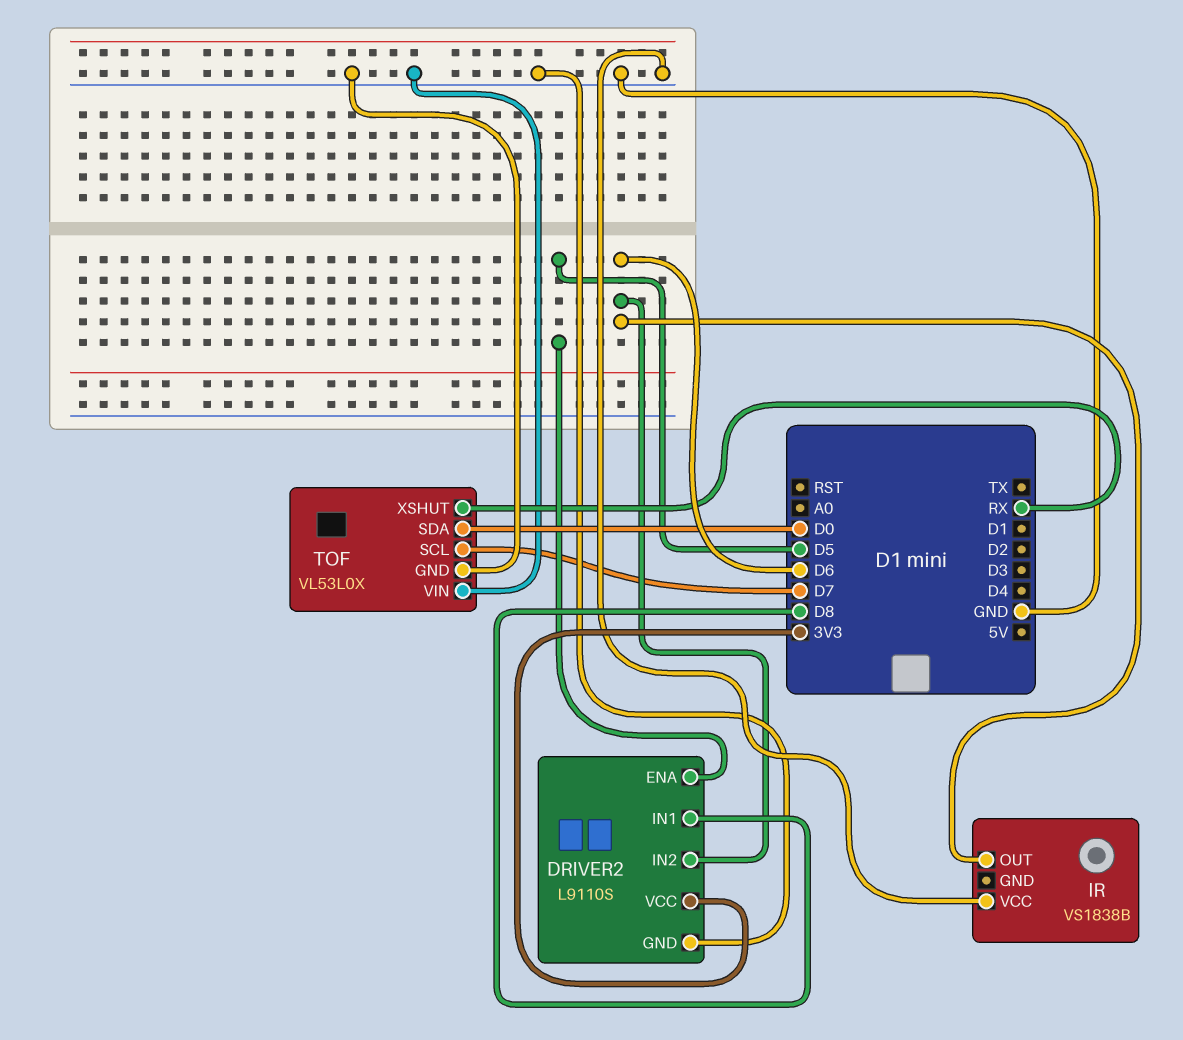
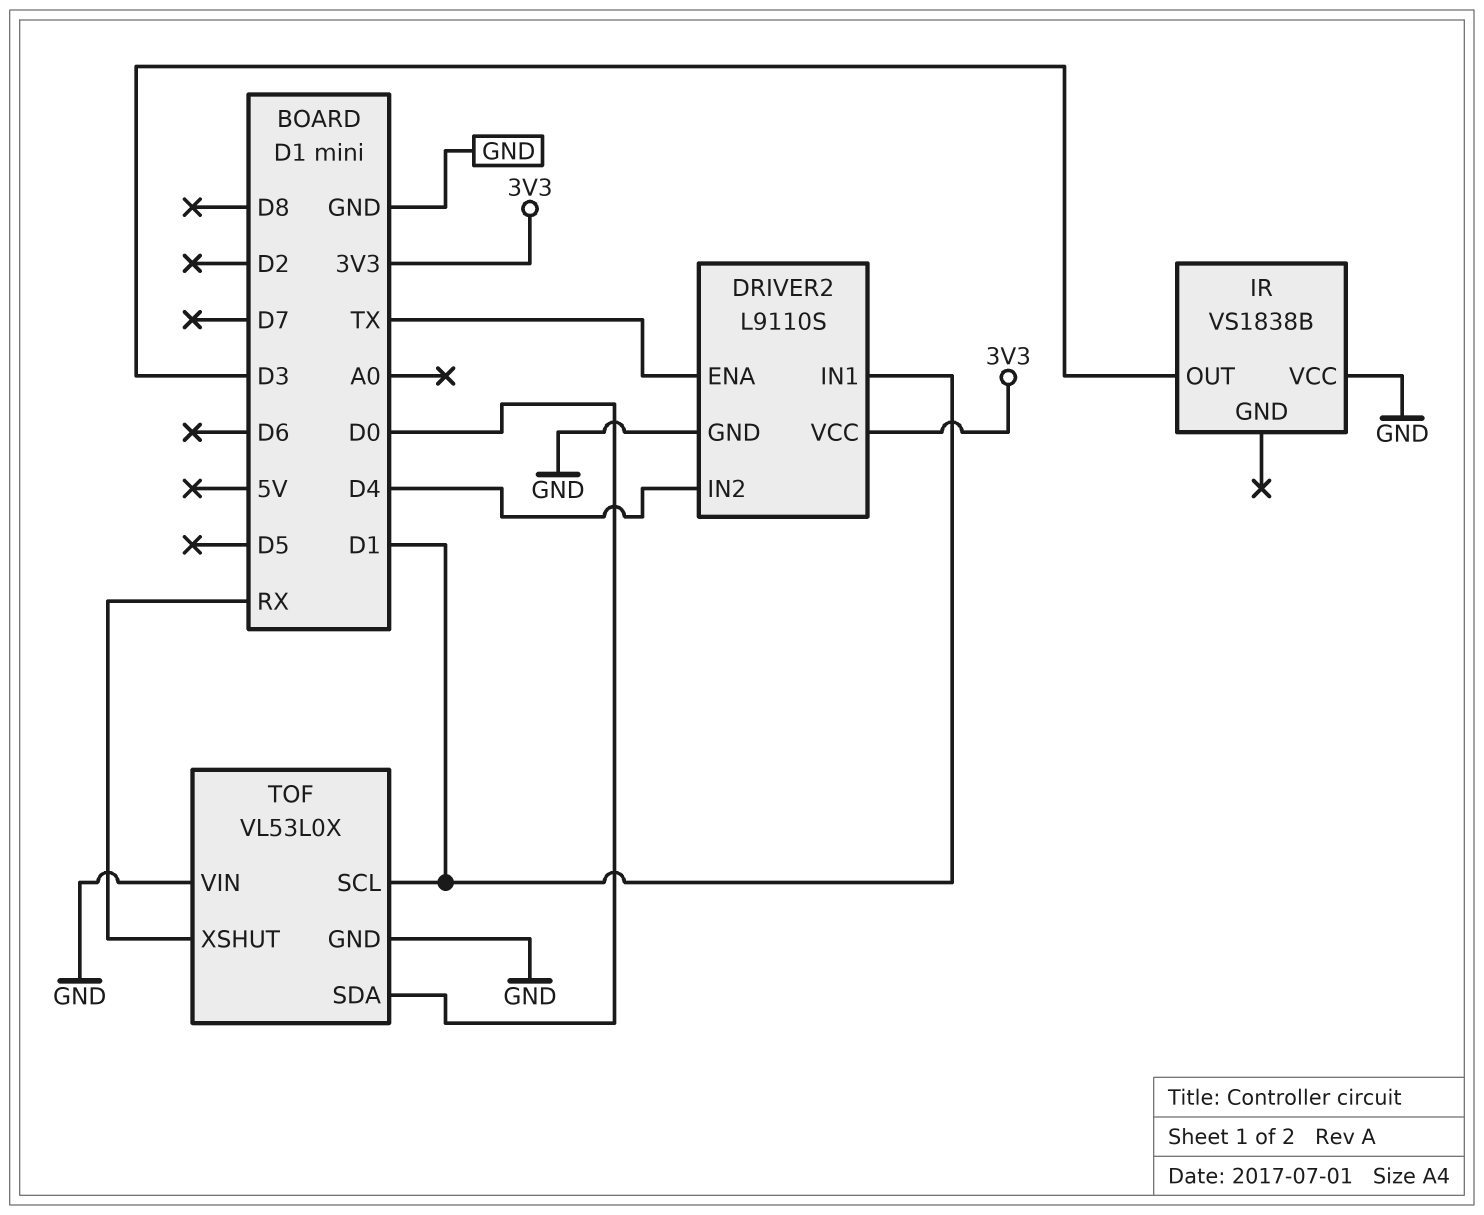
DRIVER2 pin ENA: D5 -> TX
DRIVER2 pin IN1: D8 -> D1
DRIVER2 pin IN2: D6 -> D4
IR pin OUT: D6 -> D3
TOF pin SCL: D7 -> D1

